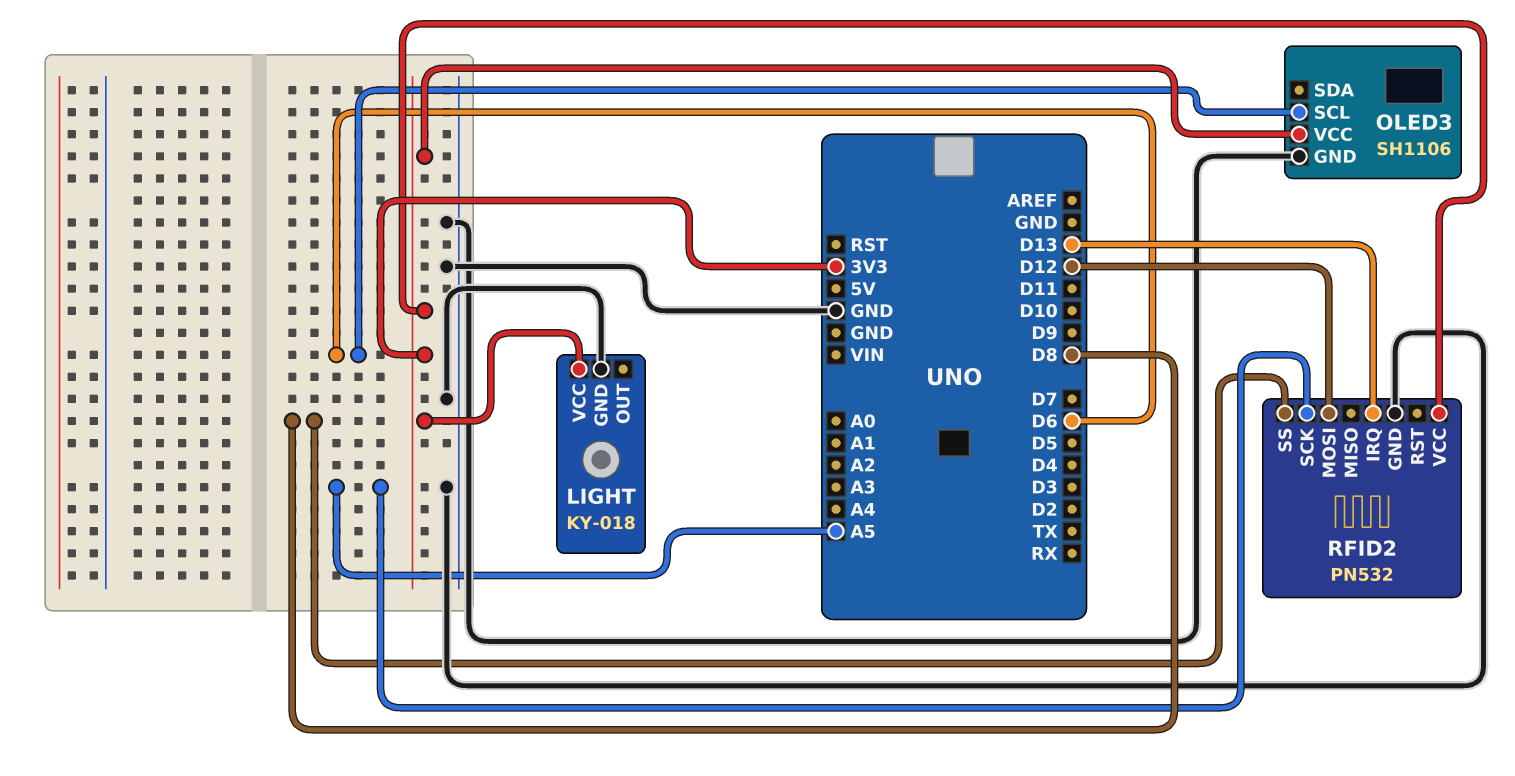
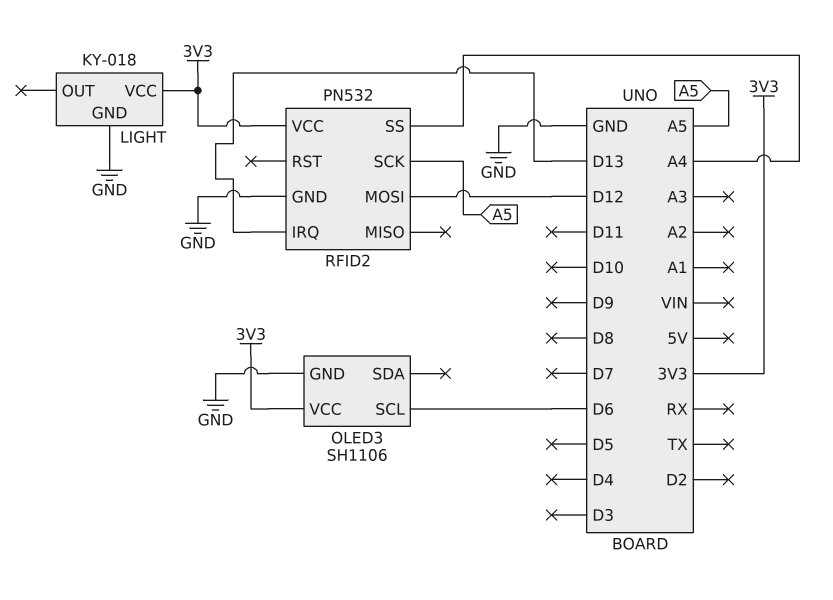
RFID2 pin SS: D8 -> A4

